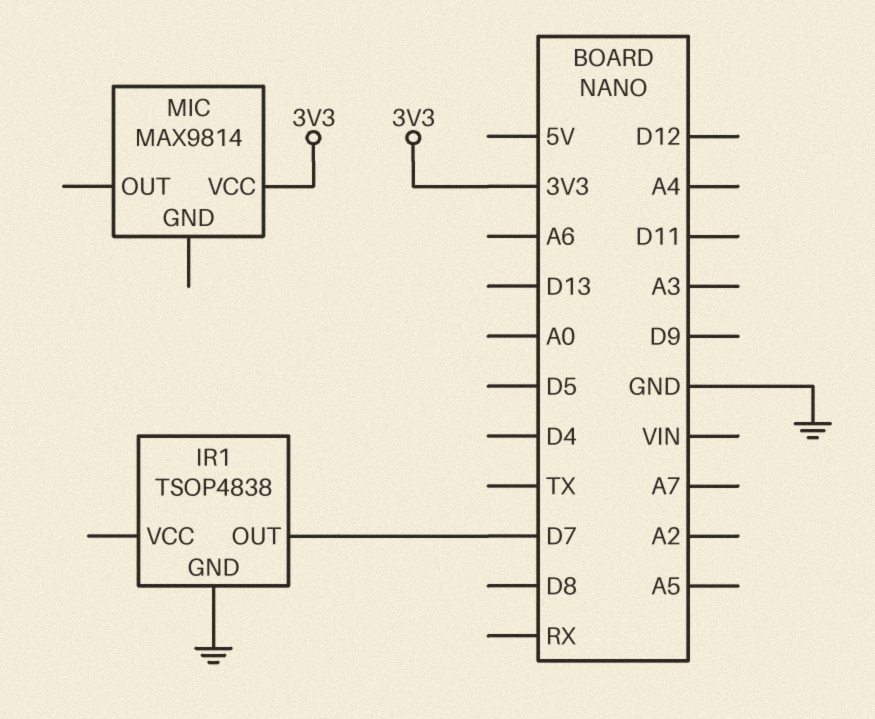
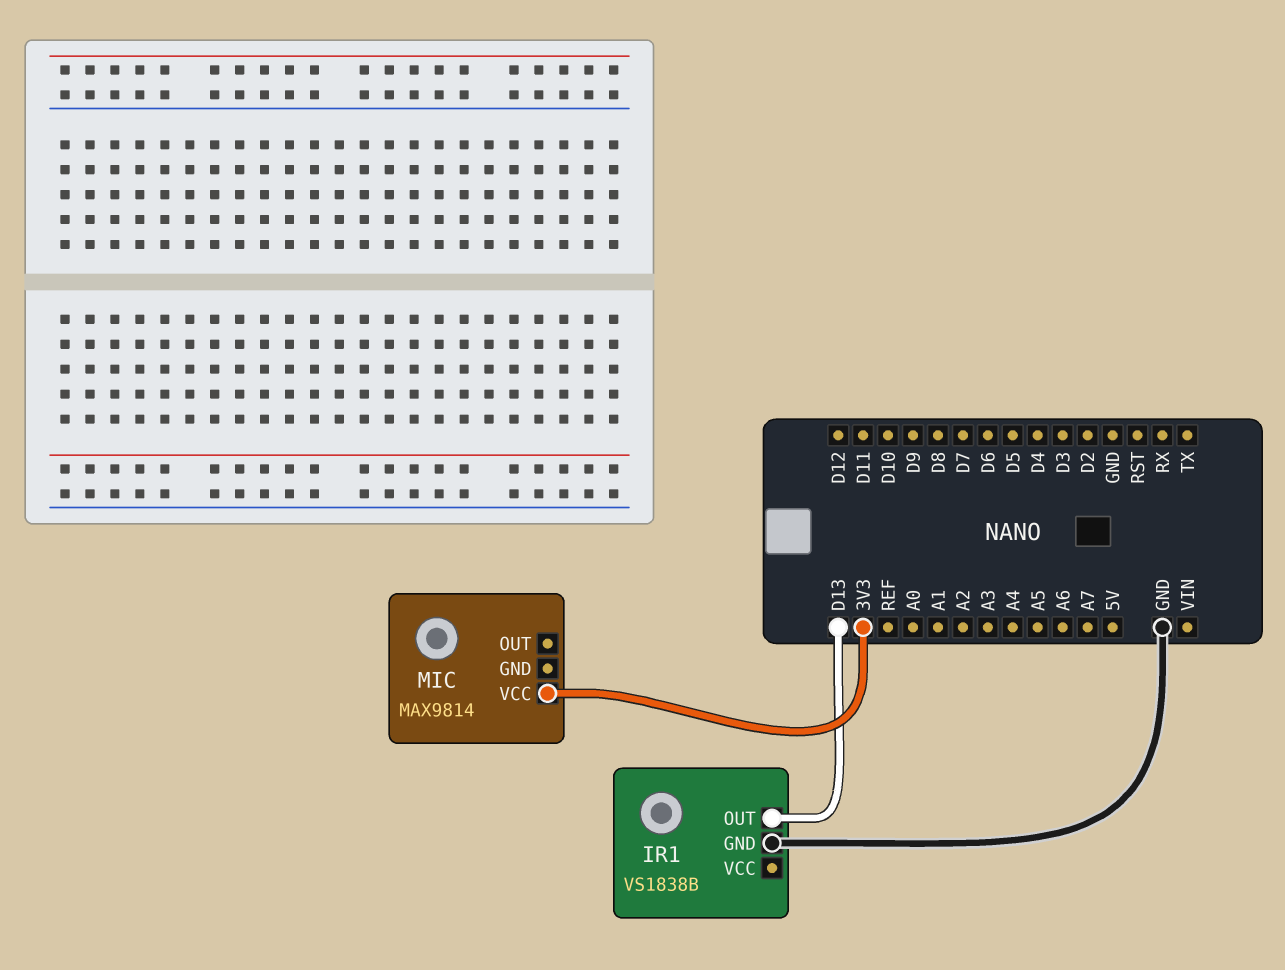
IR1: TSOP4838 -> VS1838B
IR1 pin OUT: D7 -> D13

